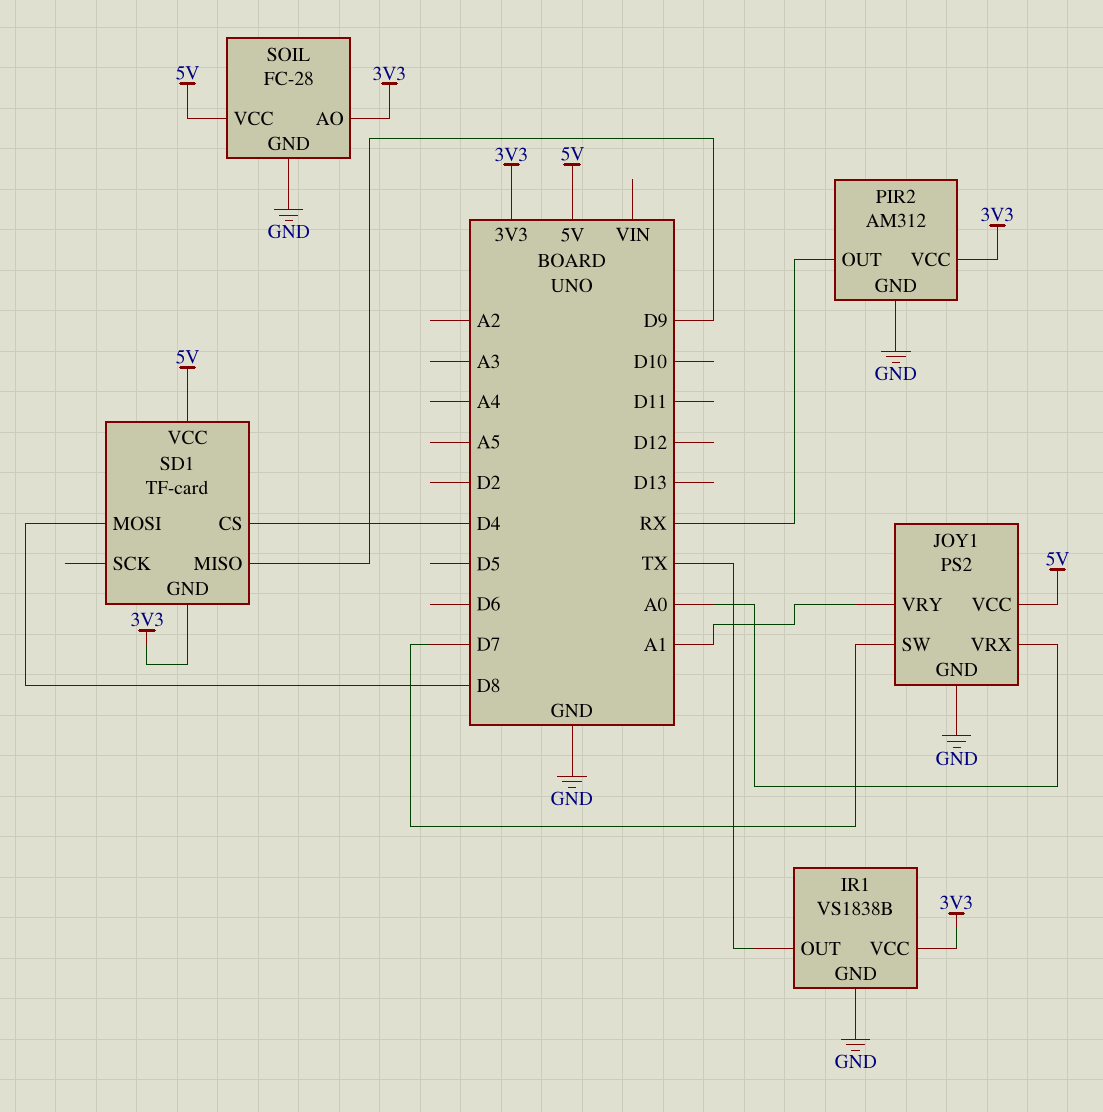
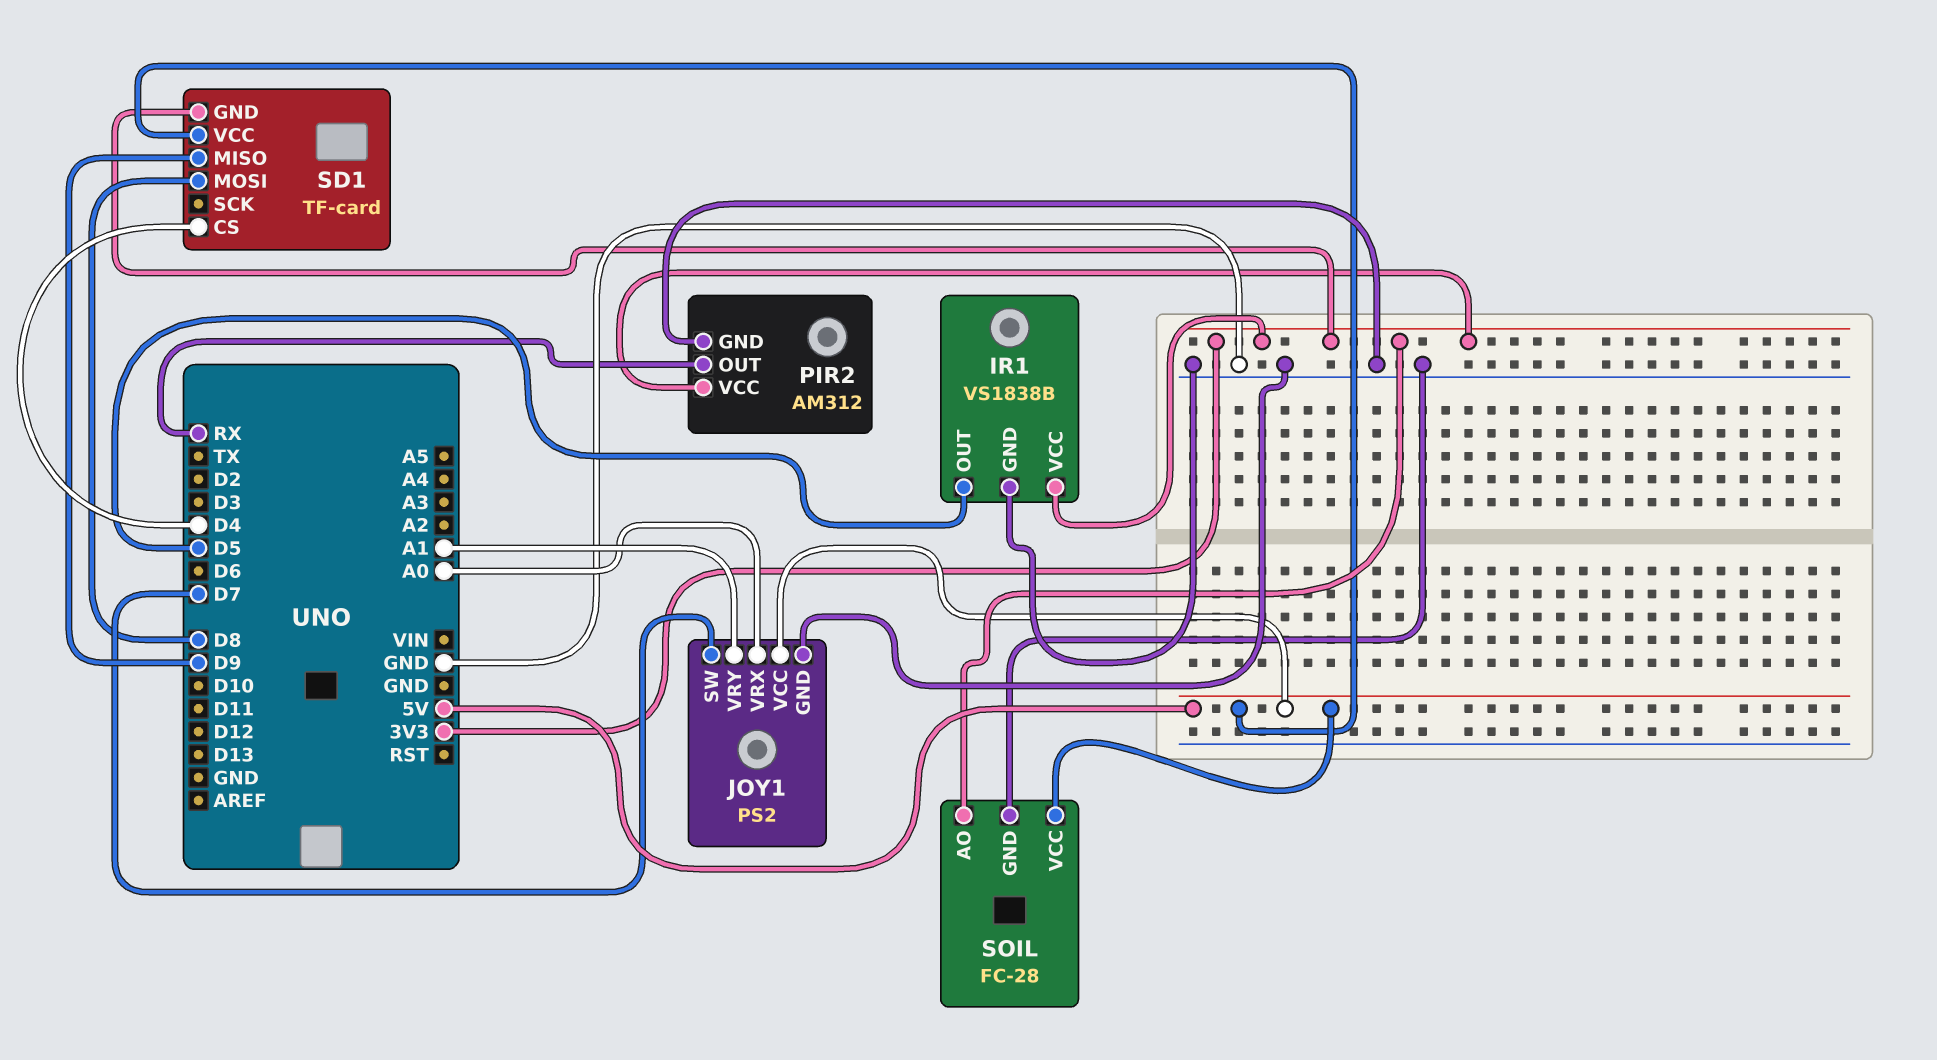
IR1 pin OUT: TX -> D5

